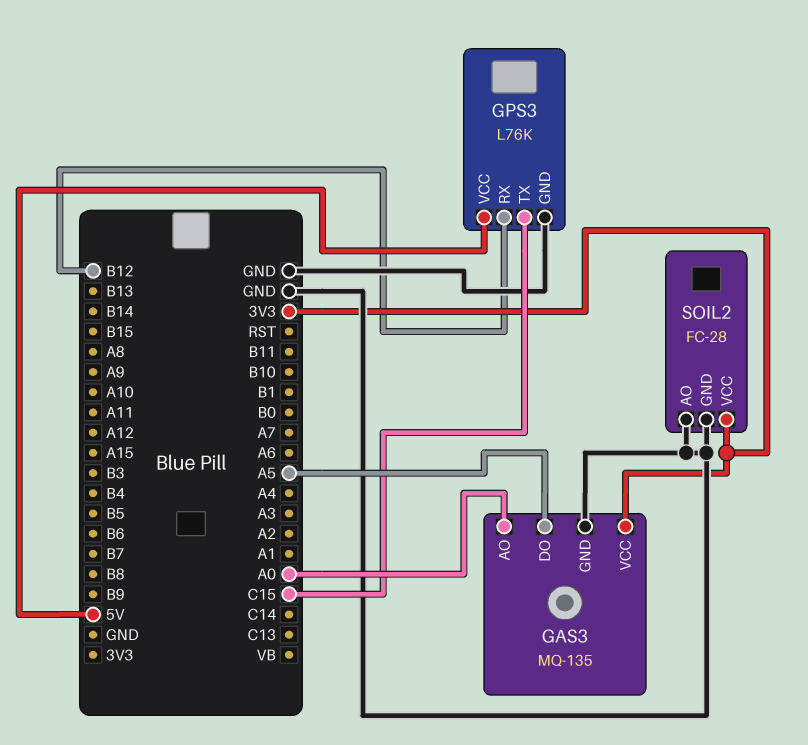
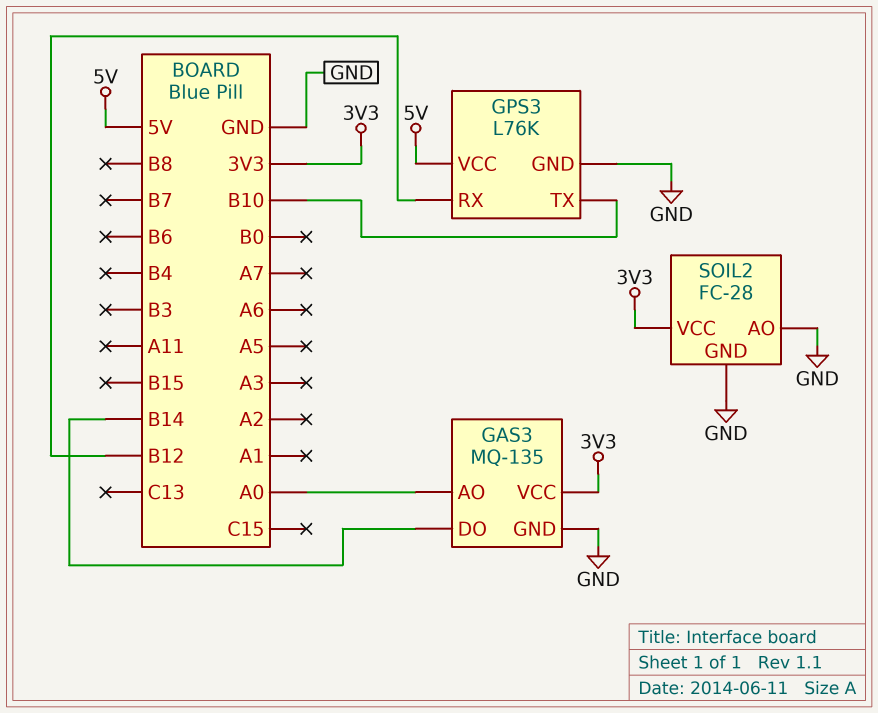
GAS3 pin DO: A5 -> B14
GPS3 pin TX: C15 -> B10

